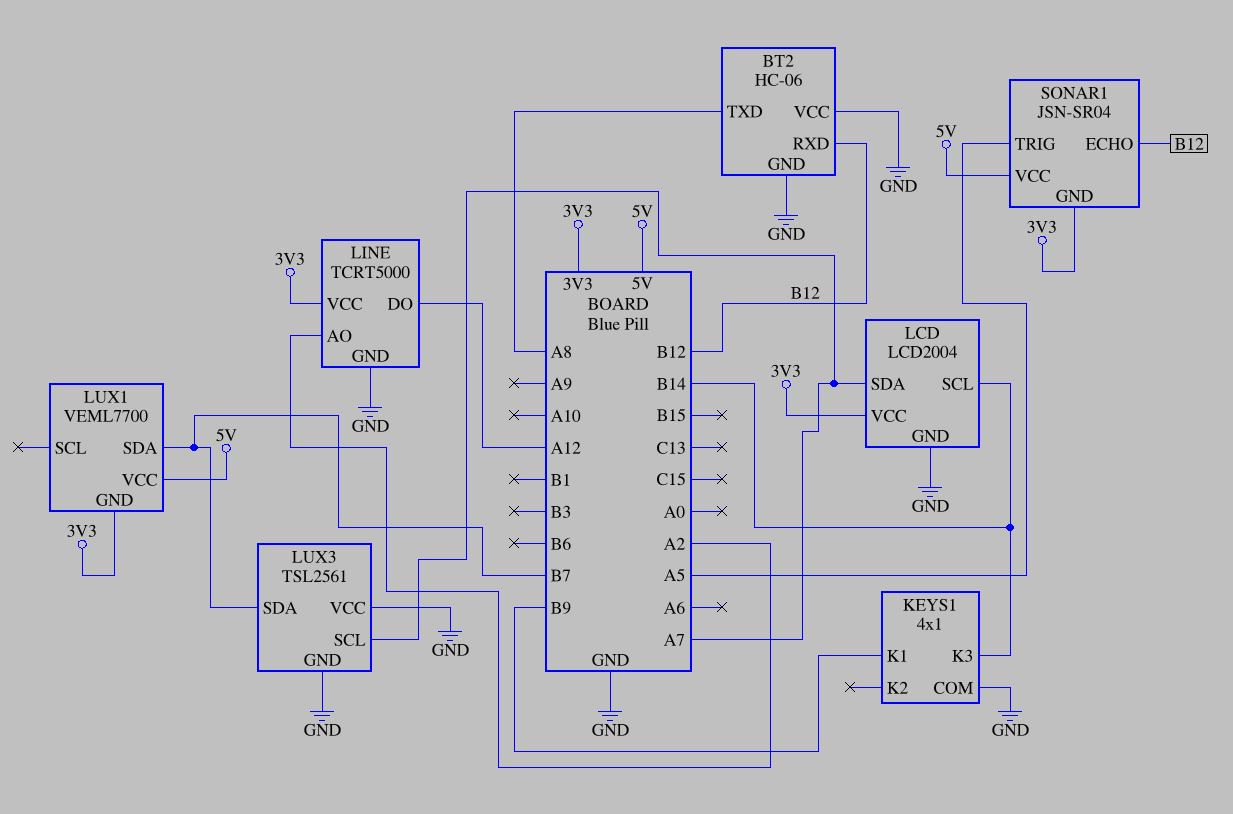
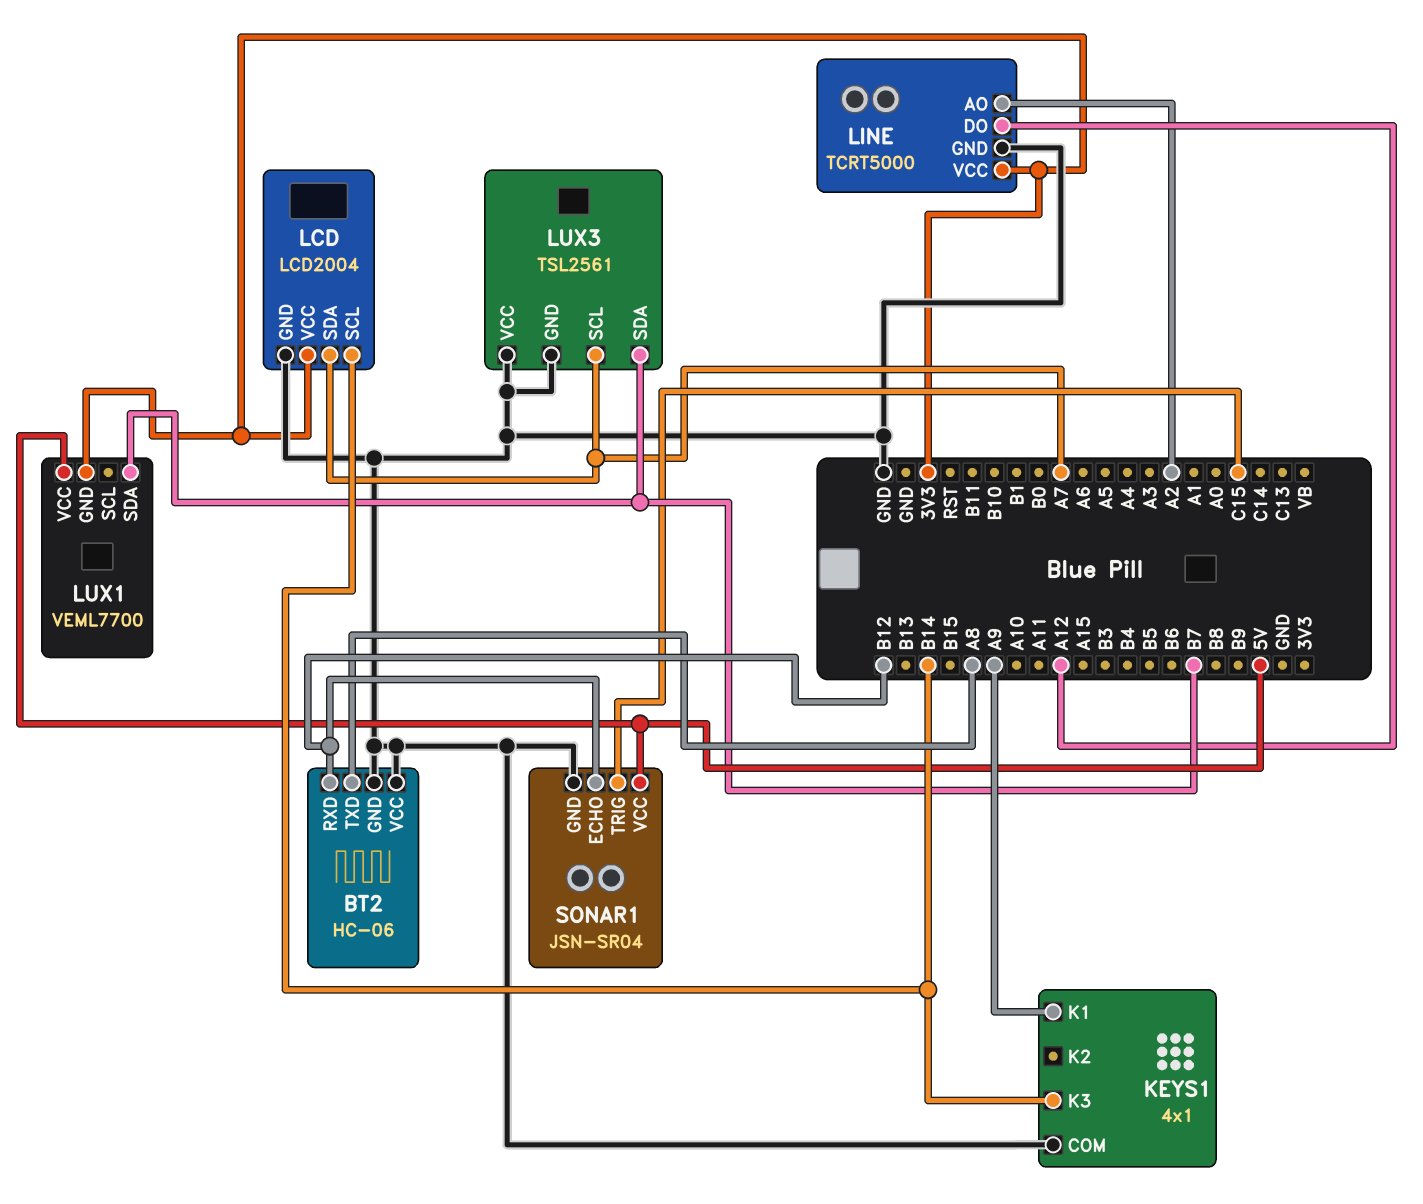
KEYS1 pin K1: B9 -> A9
SONAR1 pin GND: 3V3 -> GND
SONAR1 pin TRIG: A5 -> C15

